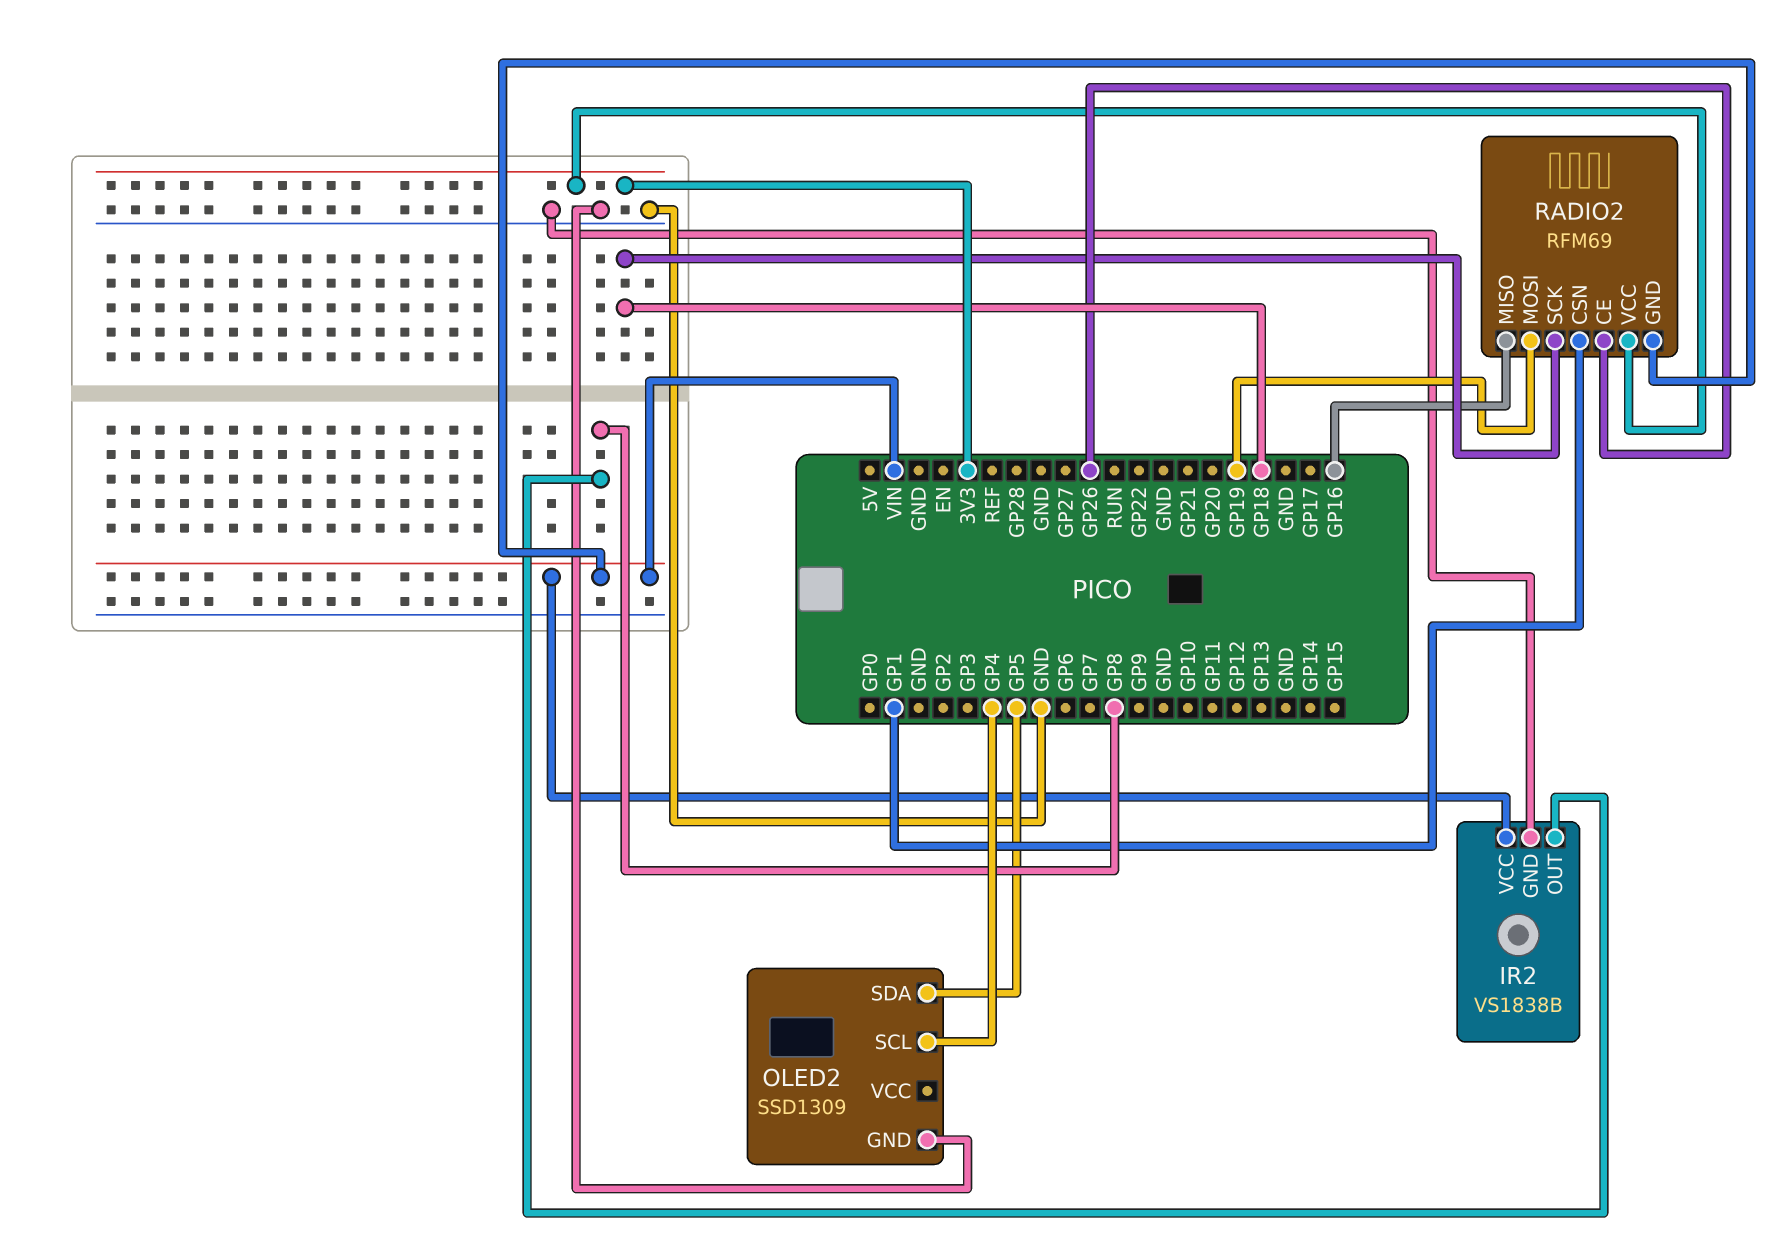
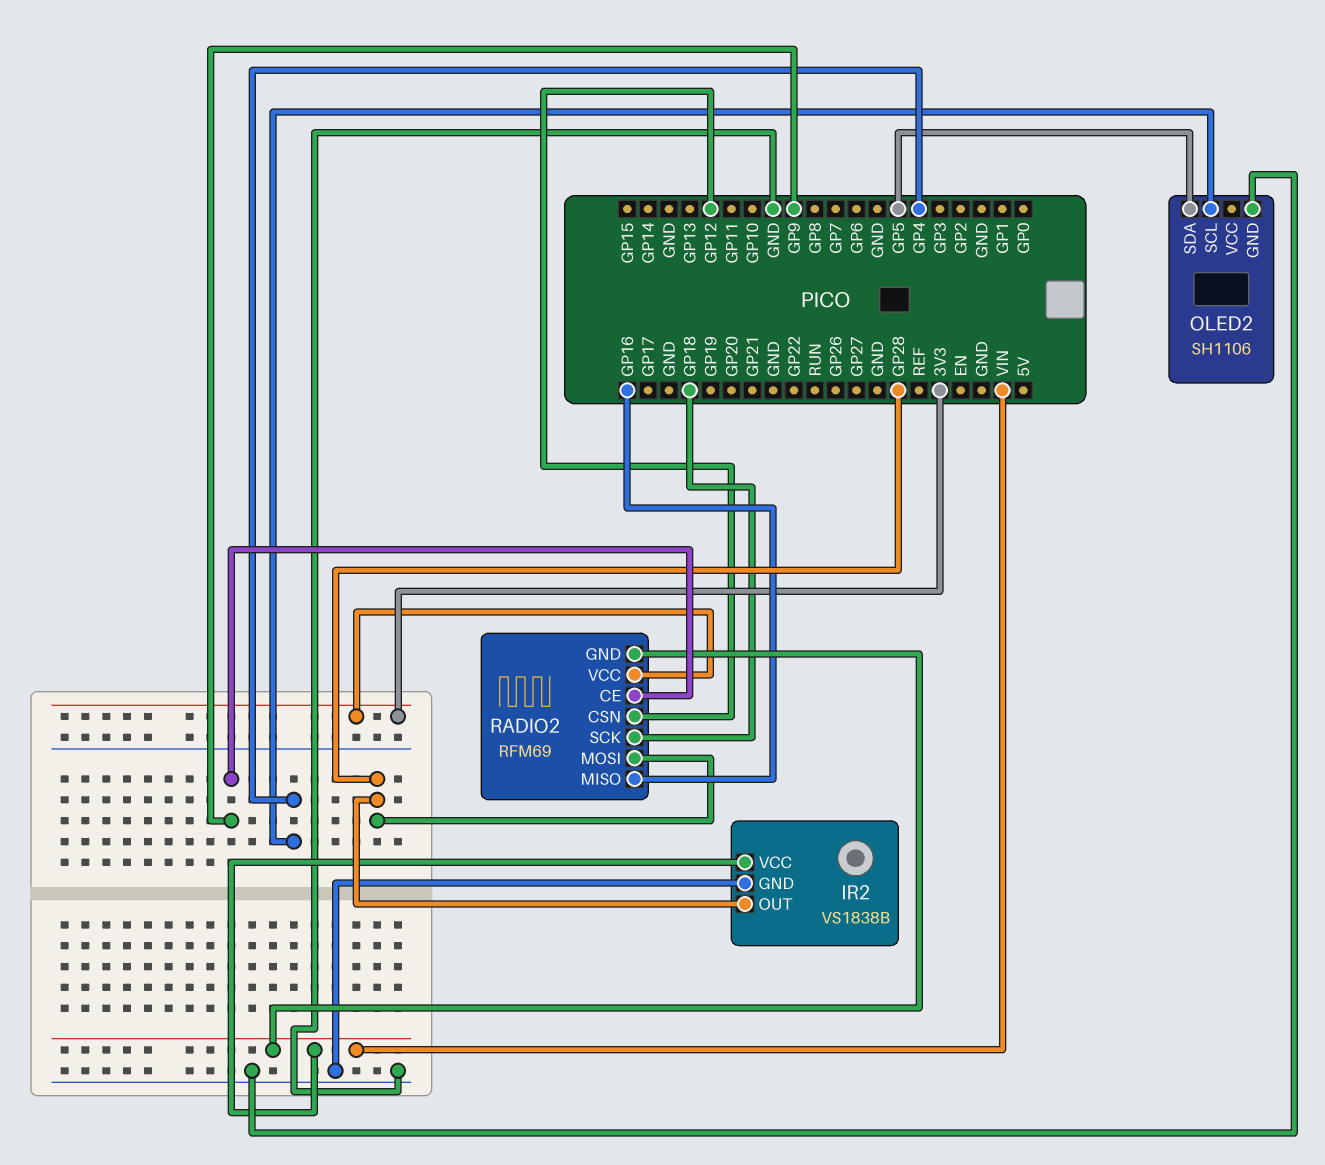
IR2 pin OUT: GP8 -> GP28
OLED2: SSD1309 -> SH1106
RADIO2 pin CE: GP26 -> GP9
RADIO2 pin CSN: GP1 -> GP12
RADIO2 pin MOSI: GP19 -> GP28

